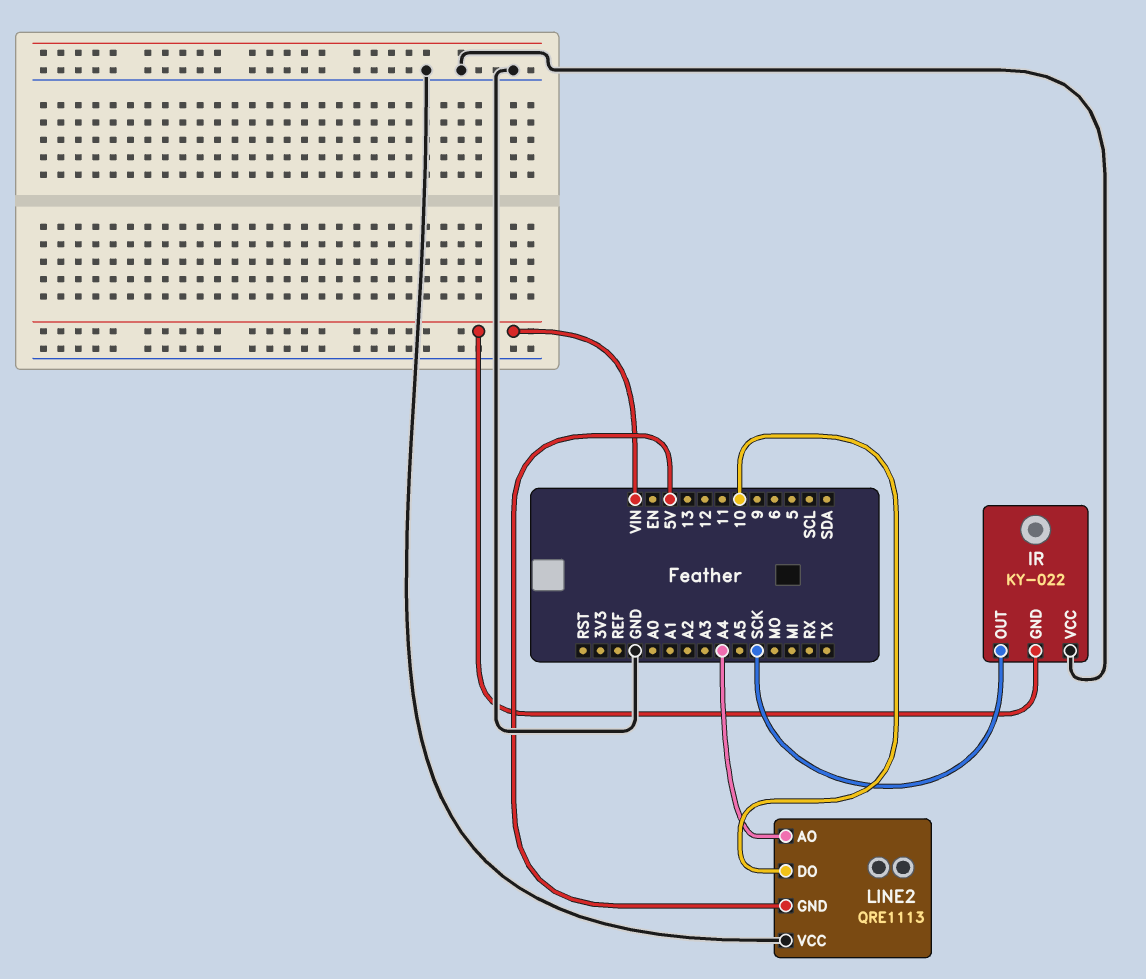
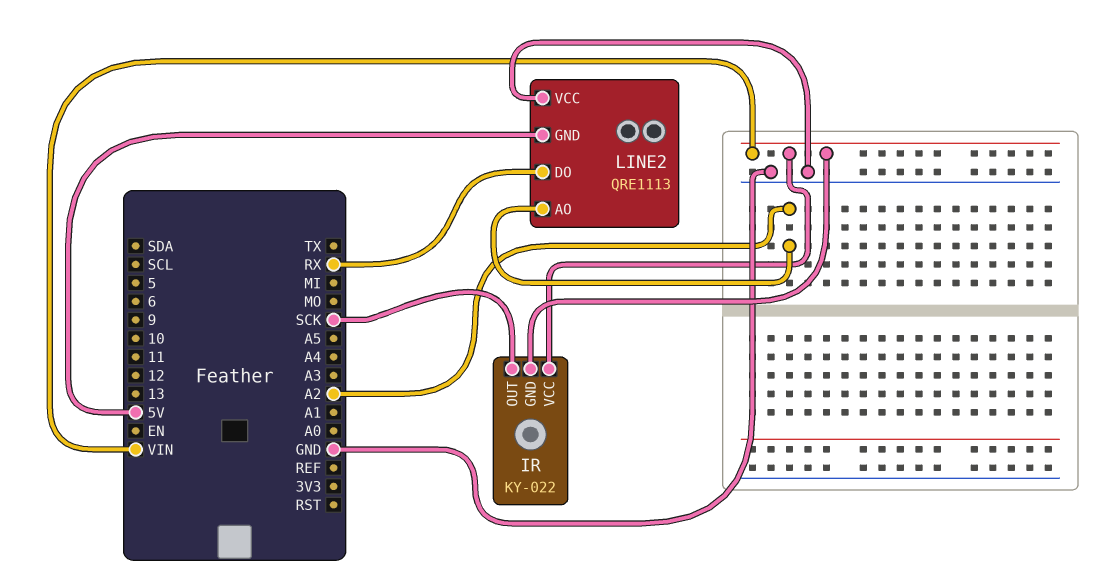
IR pin VCC: GND -> VIN
LINE2 pin AO: A4 -> A2
LINE2 pin DO: 10 -> RX

